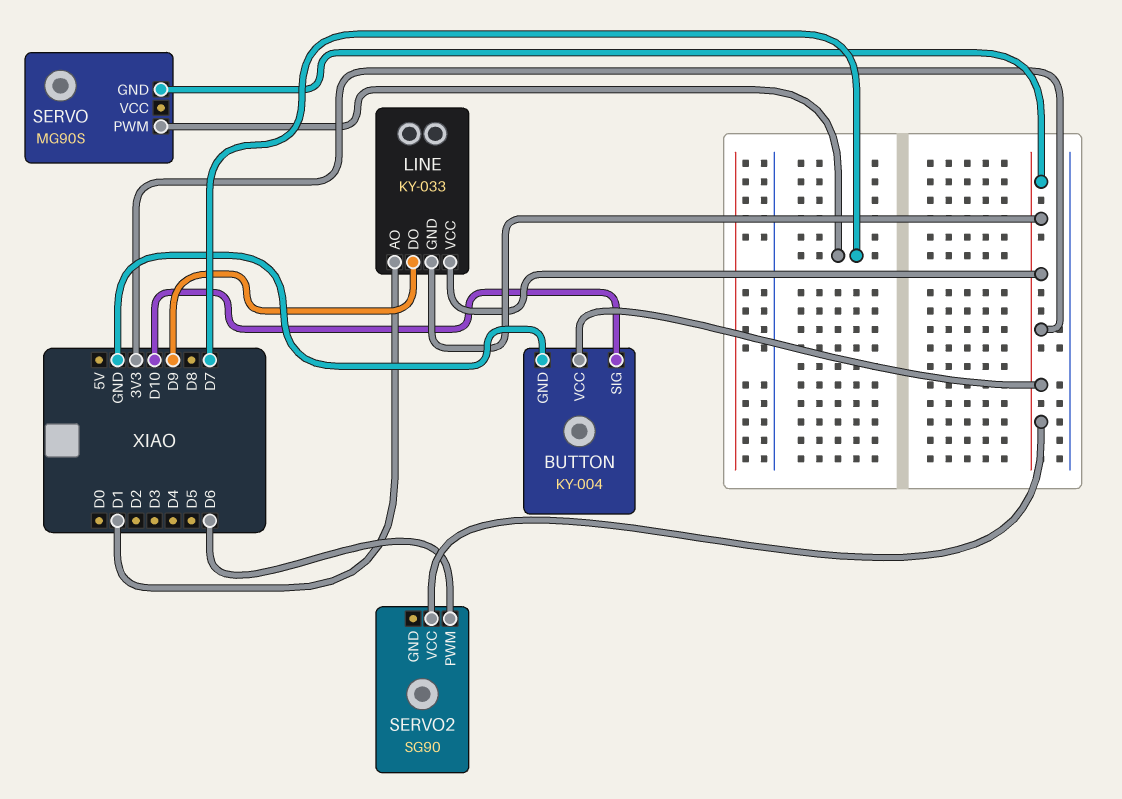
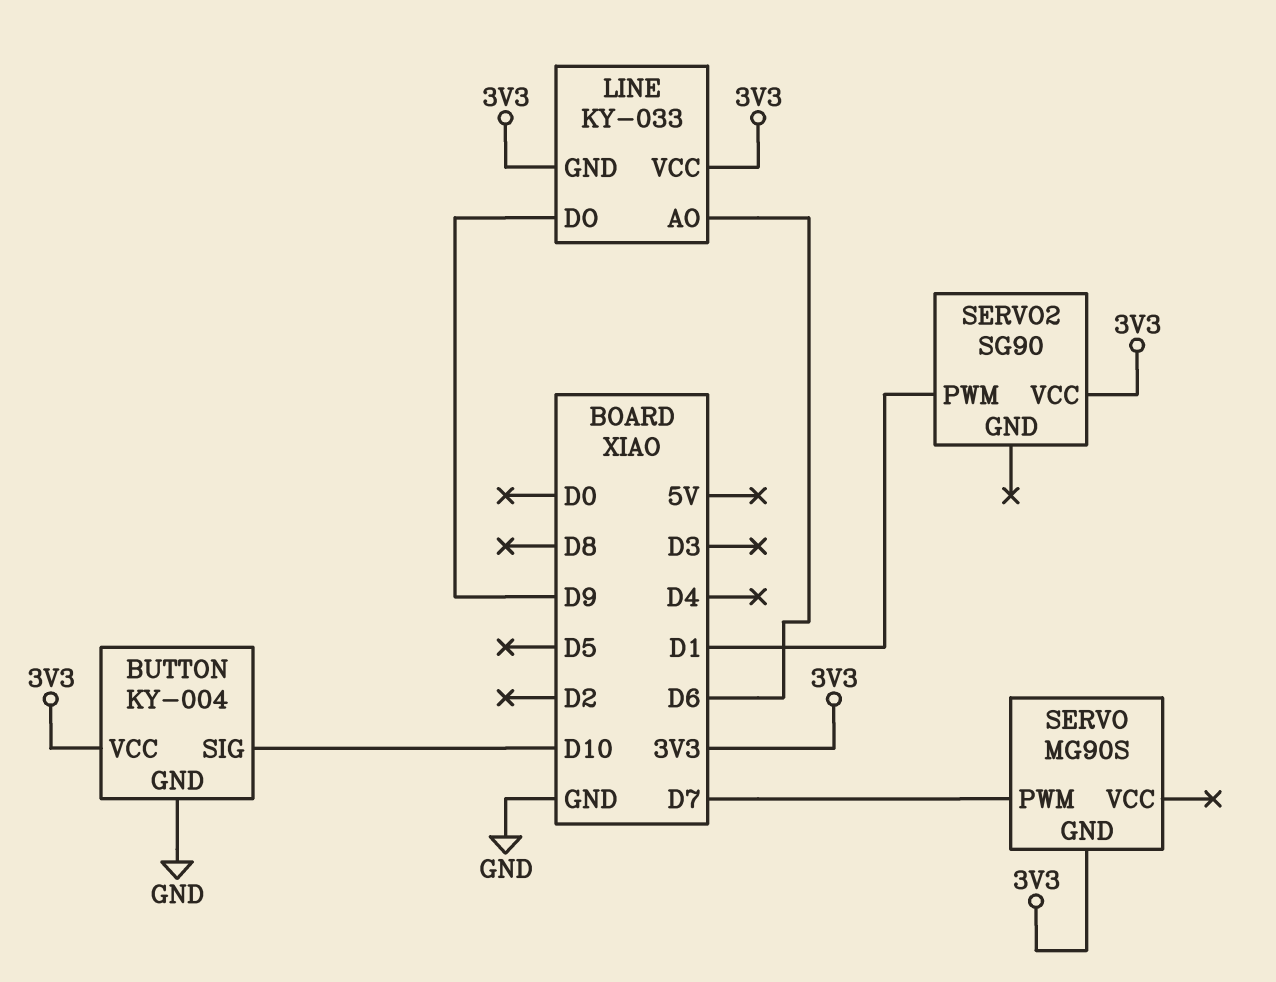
LINE pin AO: D1 -> D6
SERVO2 pin PWM: D6 -> D1

